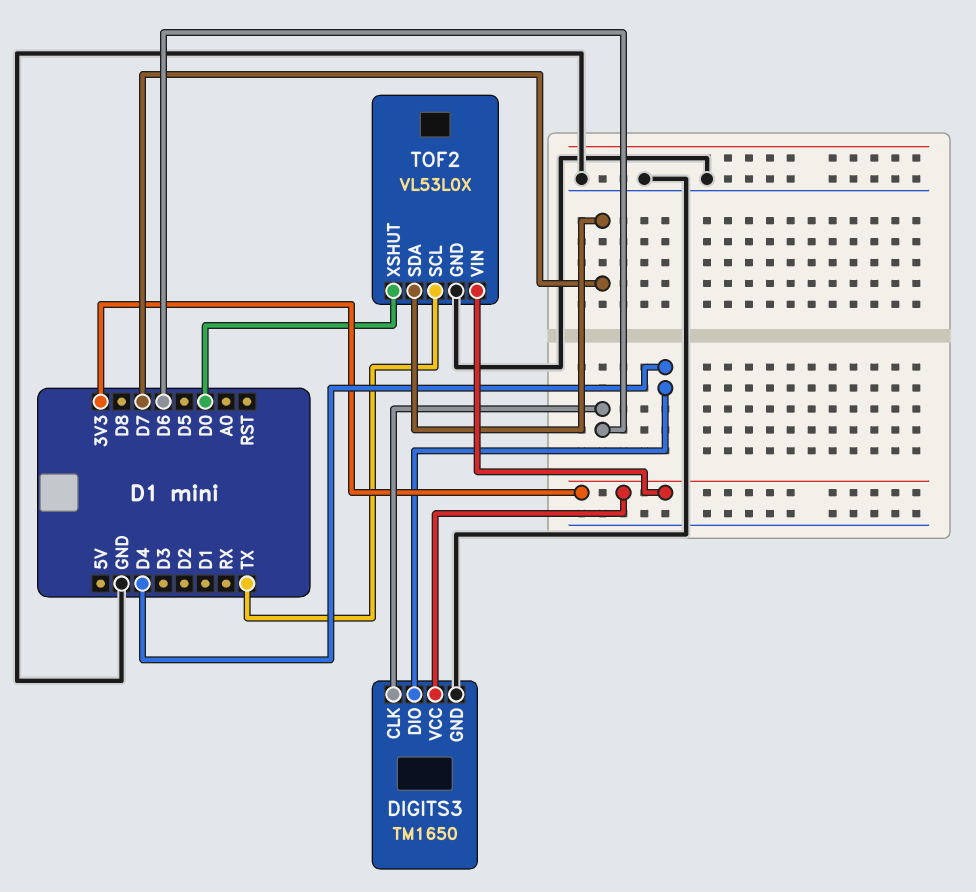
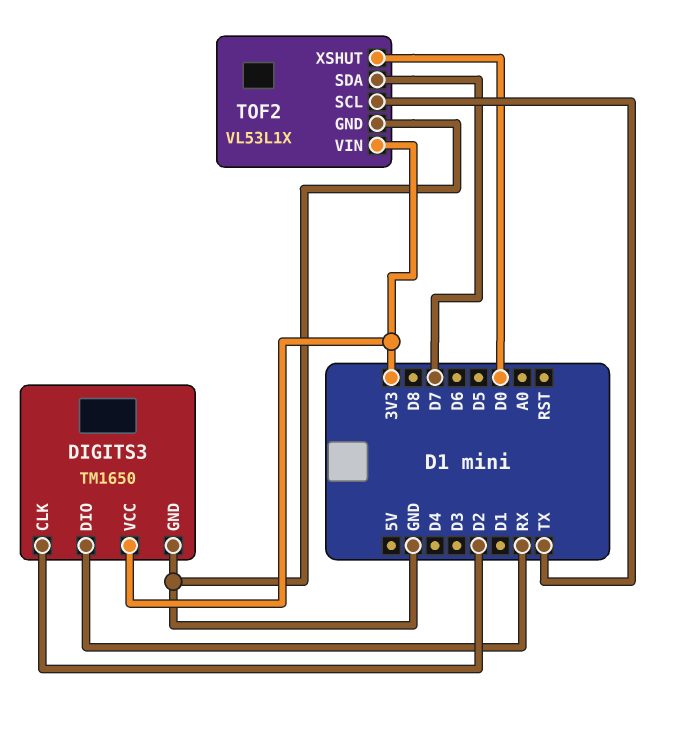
DIGITS3 pin CLK: D6 -> D2
DIGITS3 pin DIO: D4 -> RX
TOF2: VL53L0X -> VL53L1X

